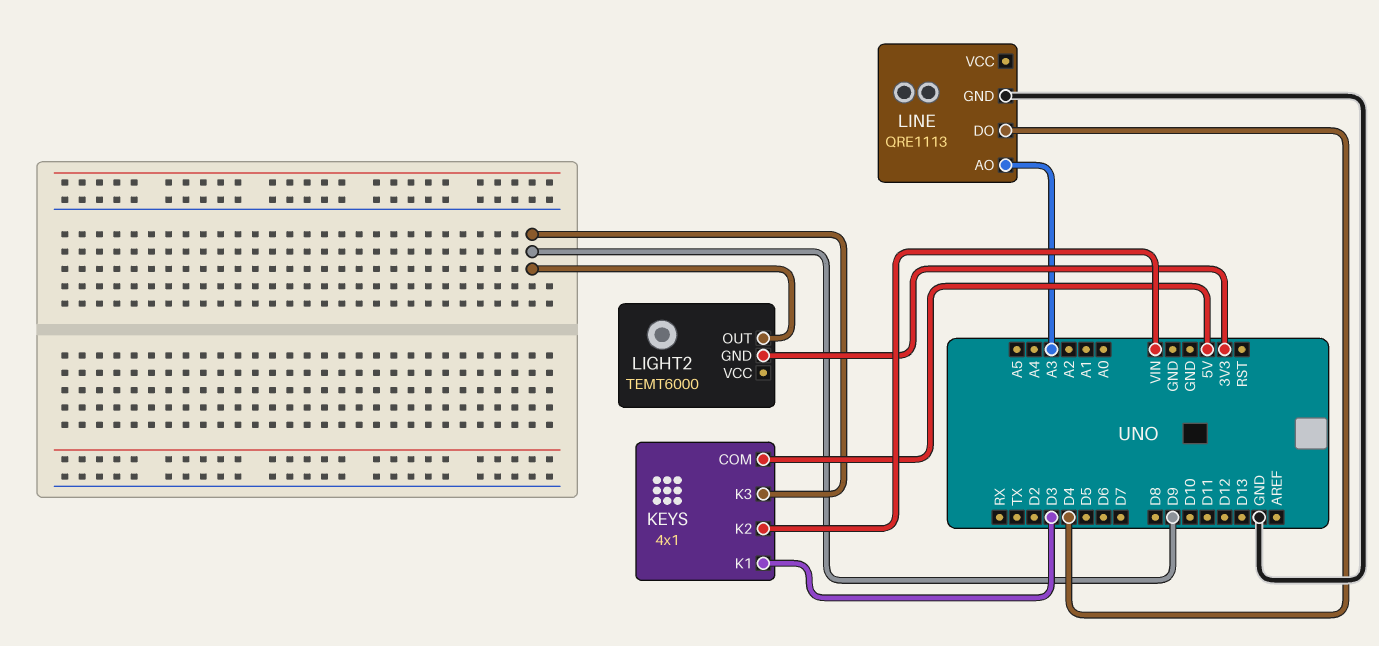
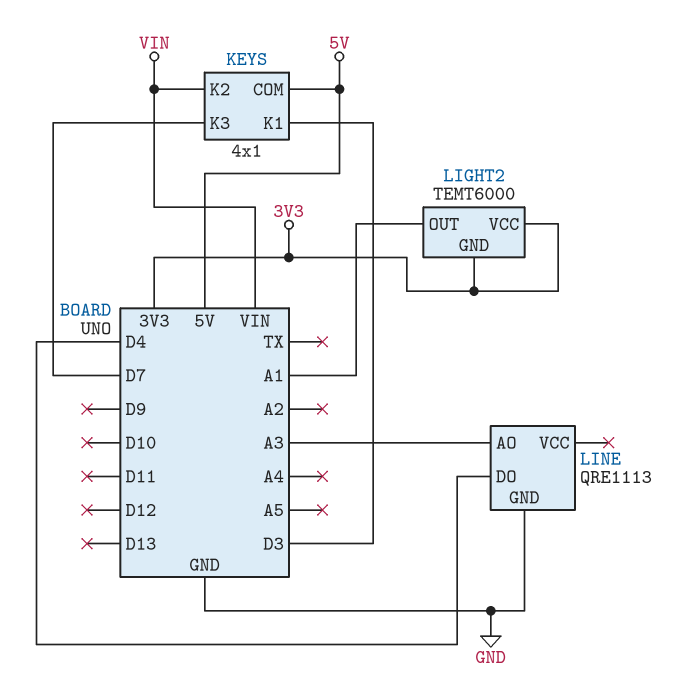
KEYS pin K3: D9 -> D7
LIGHT2 pin OUT: D9 -> A1
LIGHT2 pin VCC: none -> 3V3

